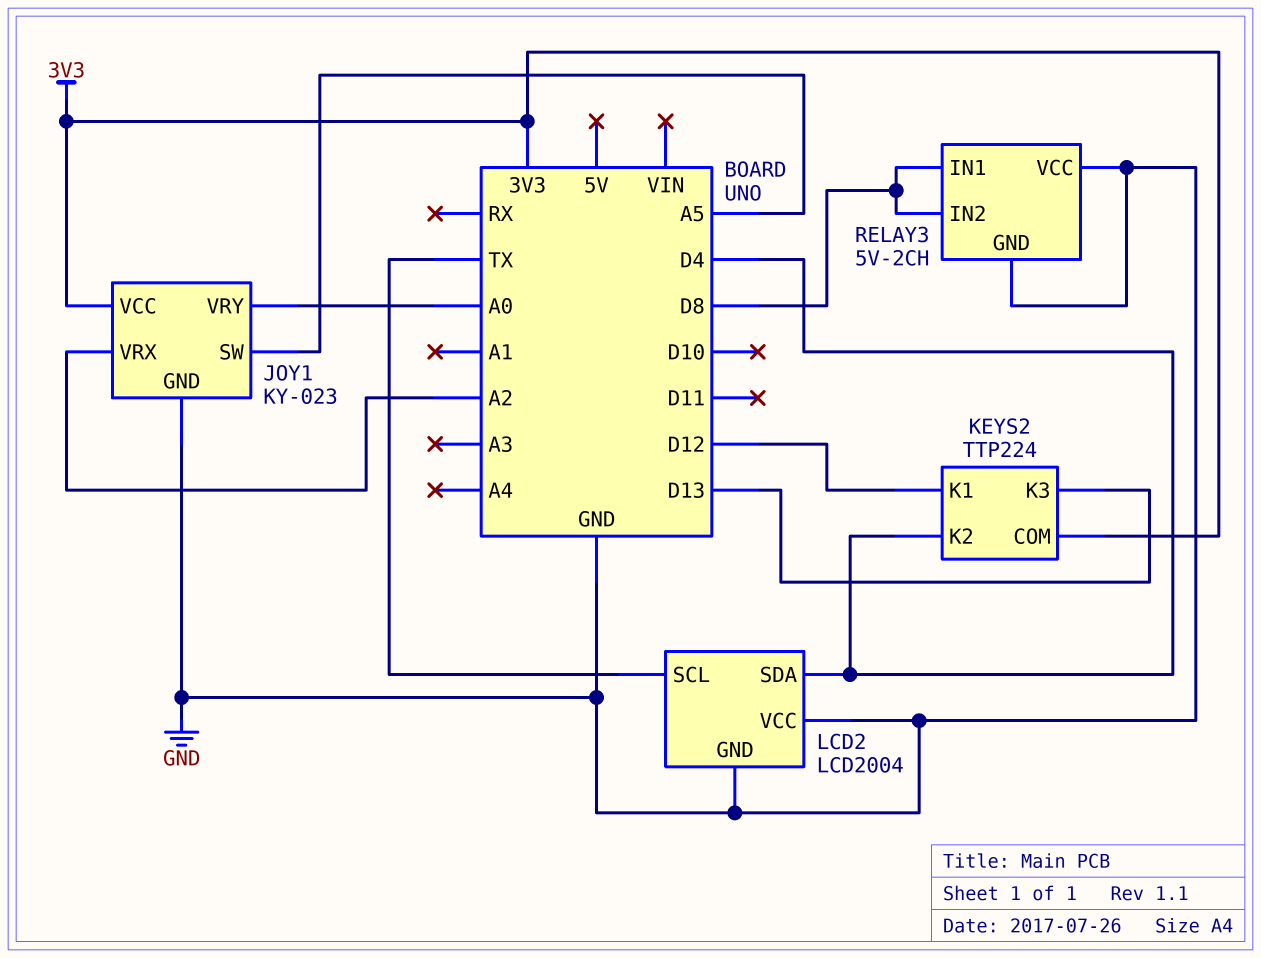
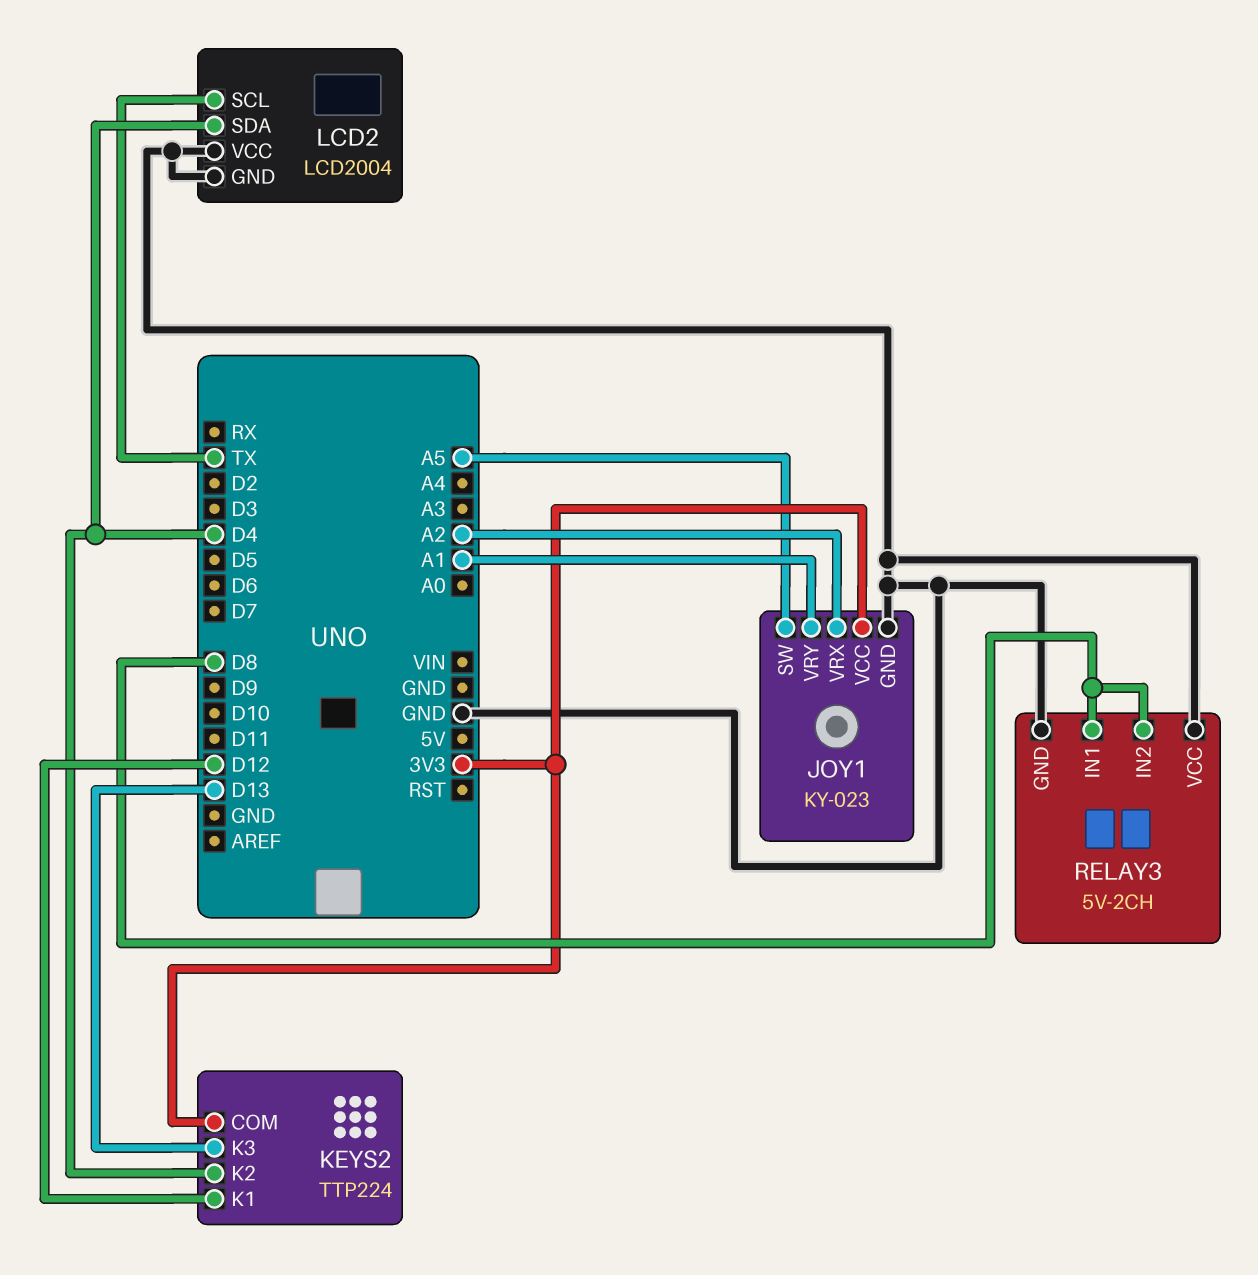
JOY1 pin VRY: A0 -> A1

